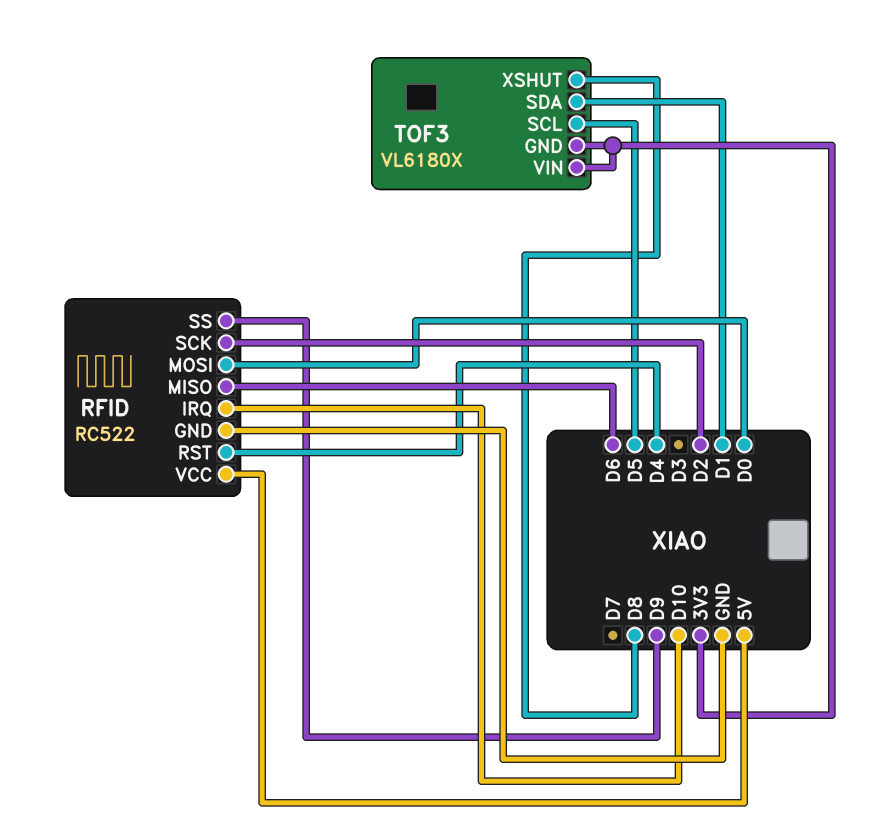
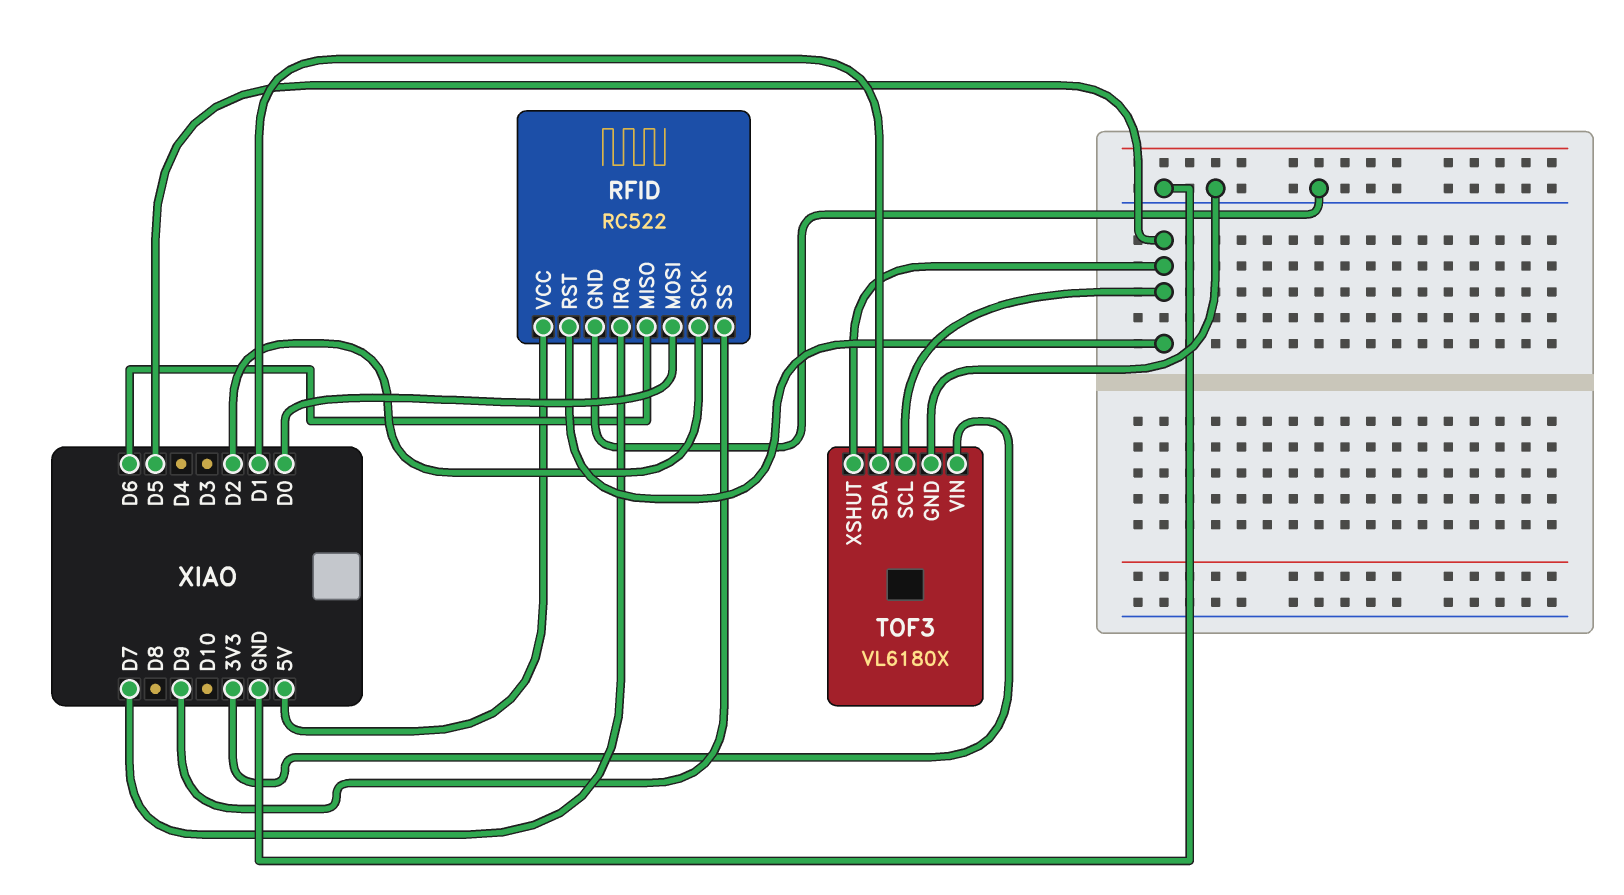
RFID pin IRQ: D10 -> D7
RFID pin RST: D4 -> D5
TOF3 pin GND: 3V3 -> GND
TOF3 pin XSHUT: D8 -> D5

